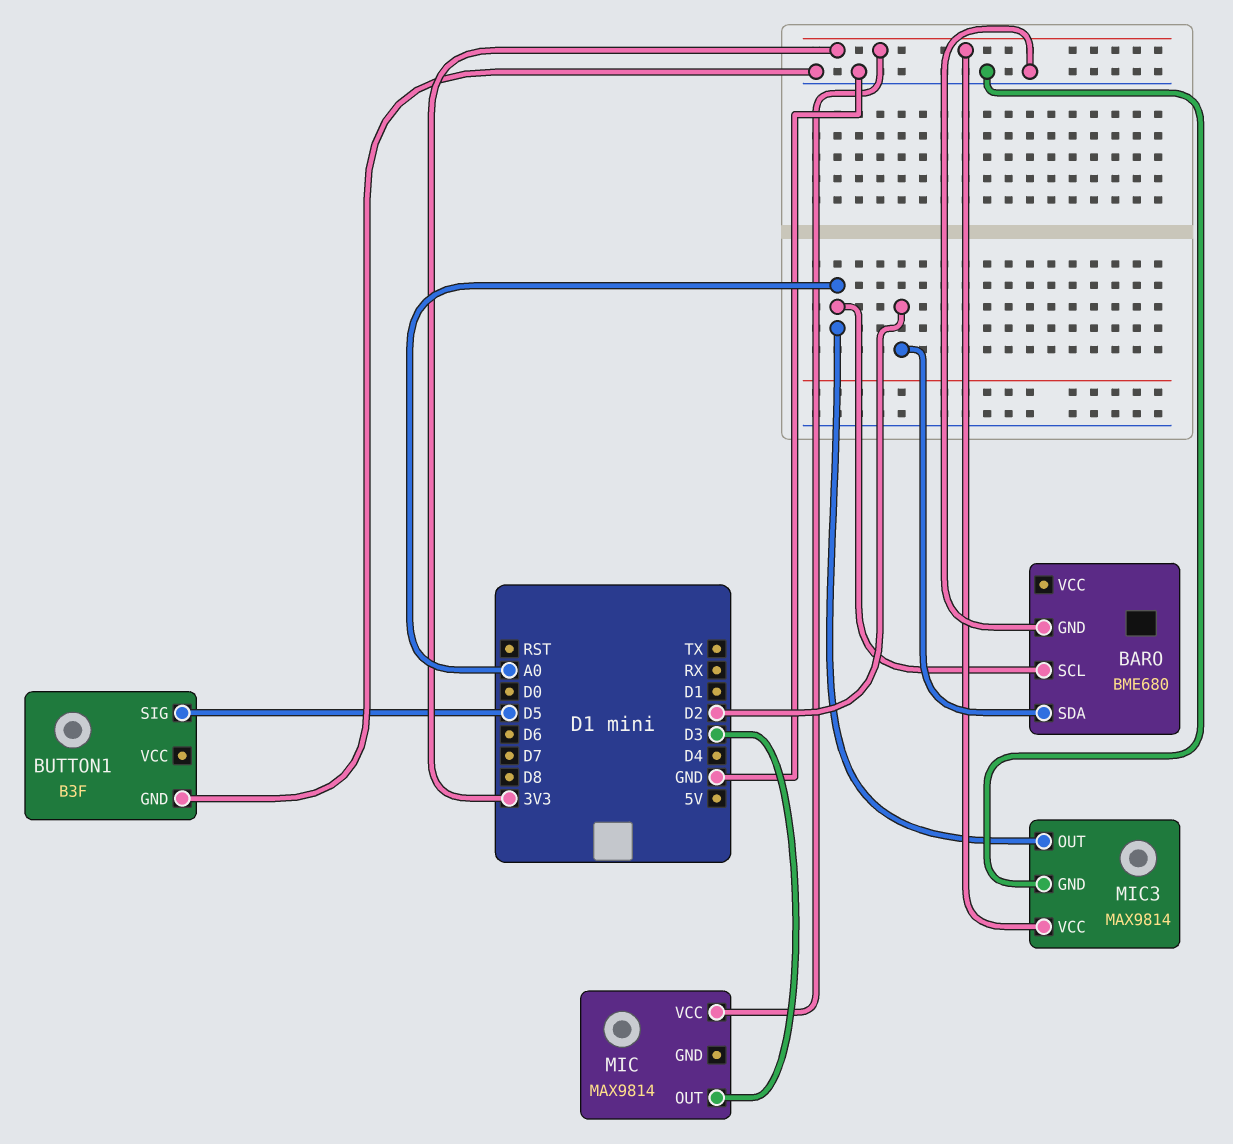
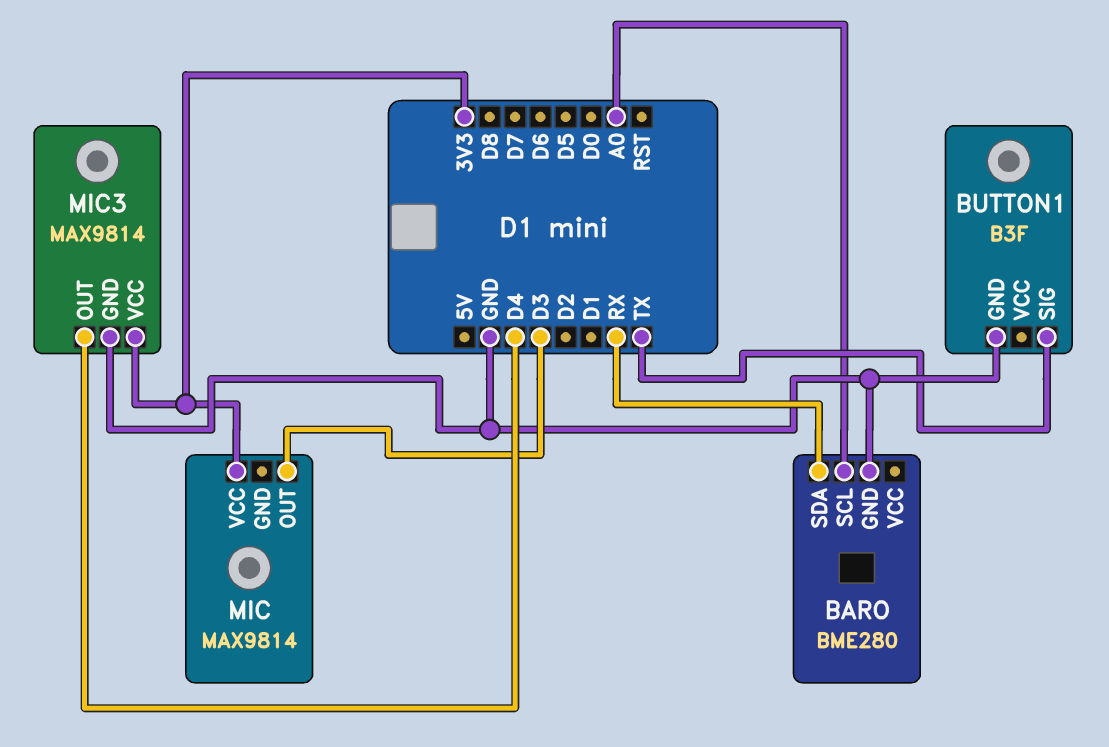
BARO: BME680 -> BME280
BARO pin SDA: D2 -> RX
BUTTON1 pin SIG: D5 -> TX
MIC3 pin OUT: A0 -> D4

